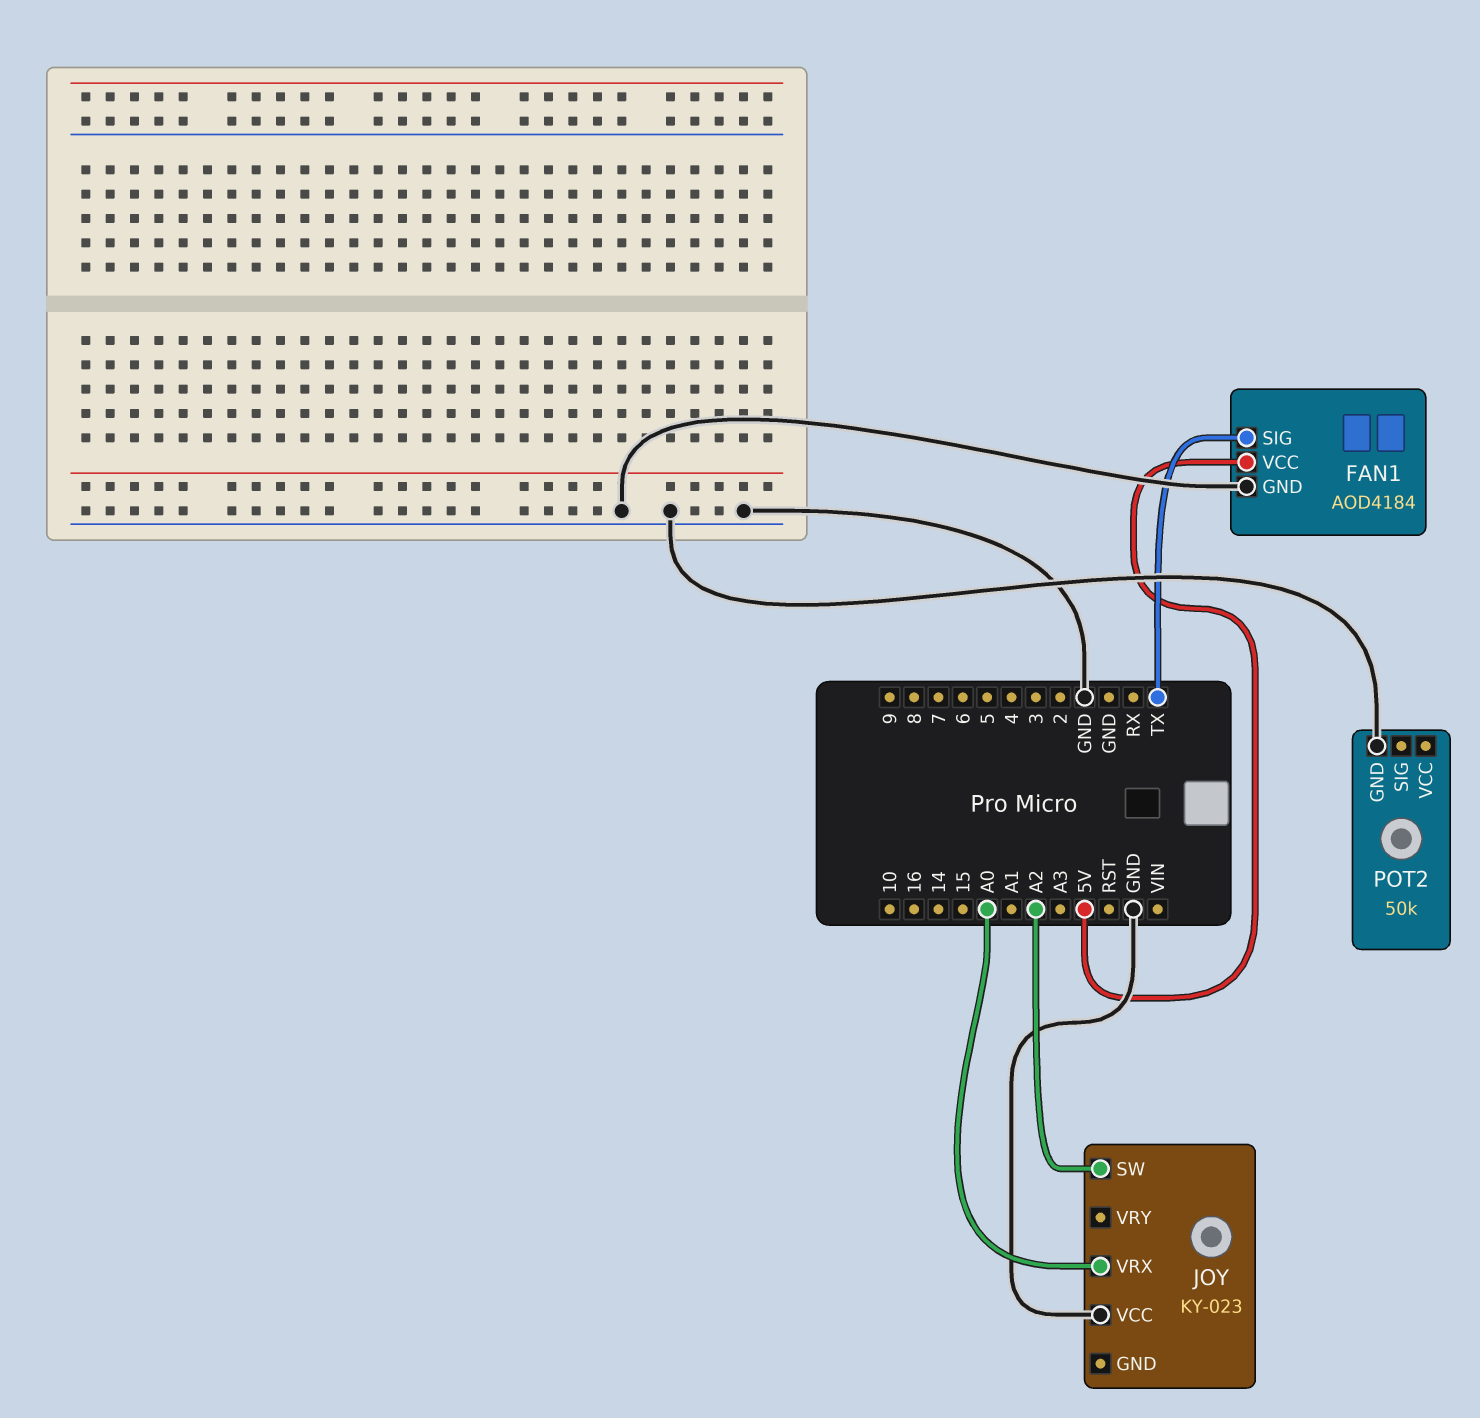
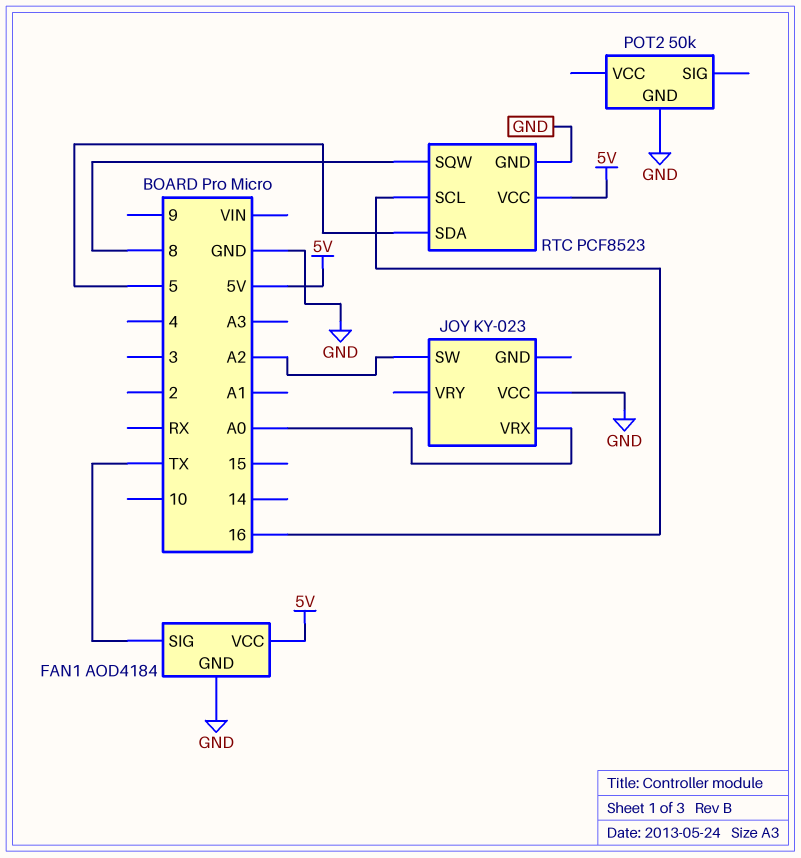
RTC: none -> PCF8523
RTC pin GND: none -> GND
RTC pin SCL: none -> 16
RTC pin SDA: none -> 5
RTC pin SQW: none -> 8
RTC pin VCC: none -> 5V

